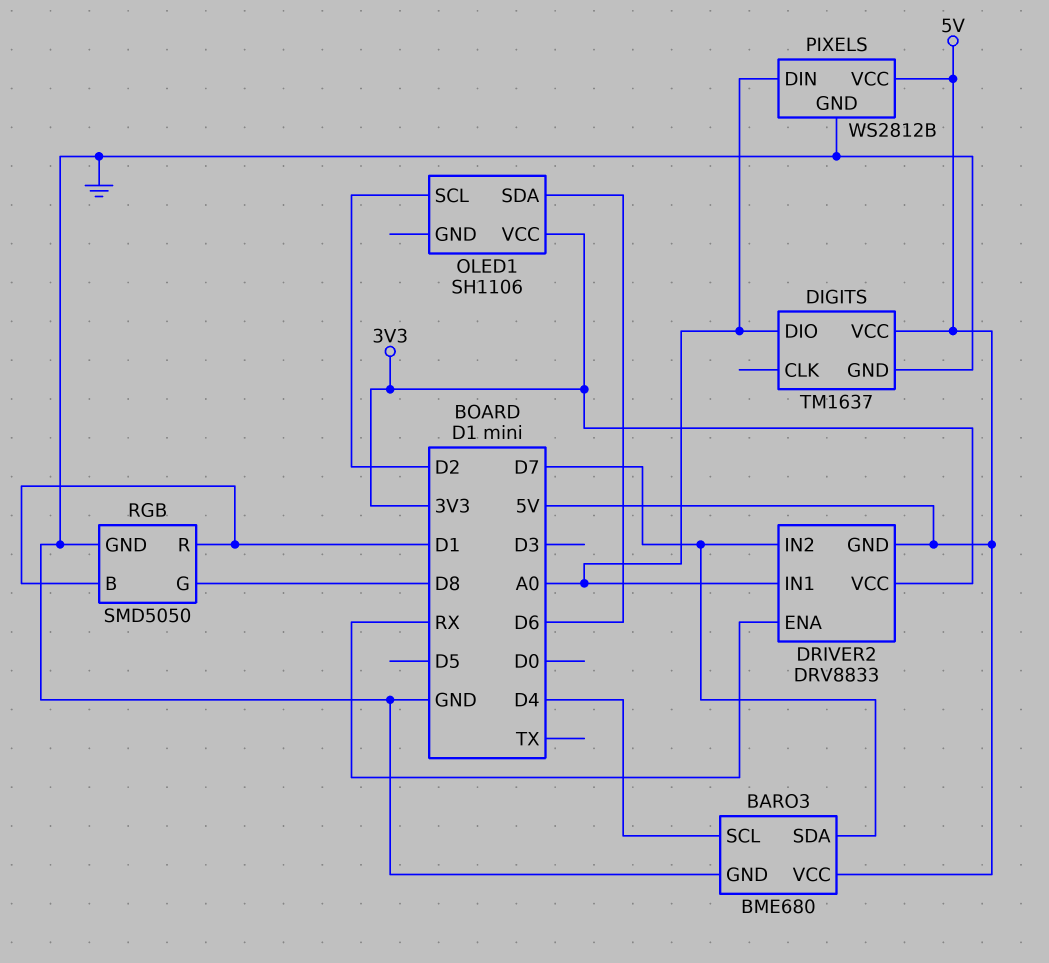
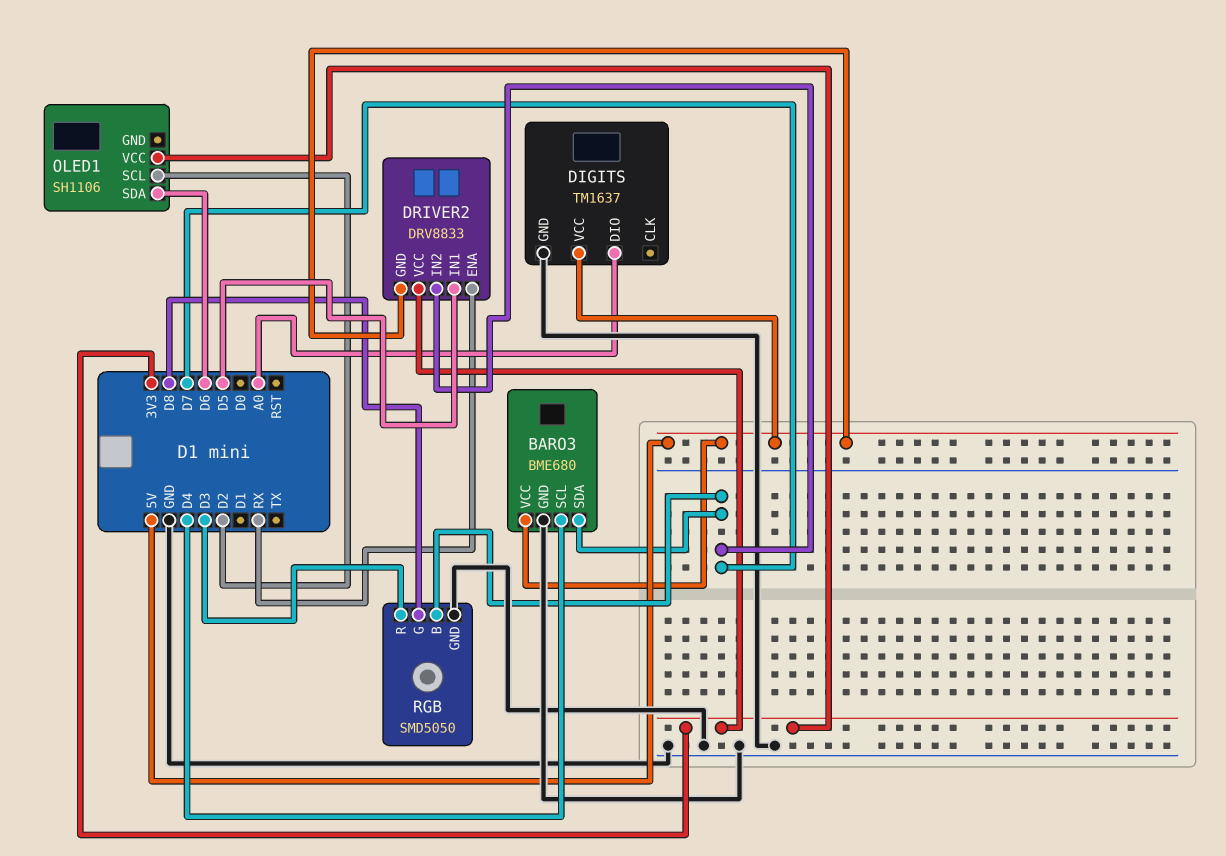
DRIVER2 pin IN1: A0 -> D5
PIXELS: WS2812B -> none
PIXELS pin DIN: A0 -> none
PIXELS pin GND: GND -> none
PIXELS pin VCC: 5V -> none
RGB pin B: D1 -> D7
RGB pin R: D1 -> D3

